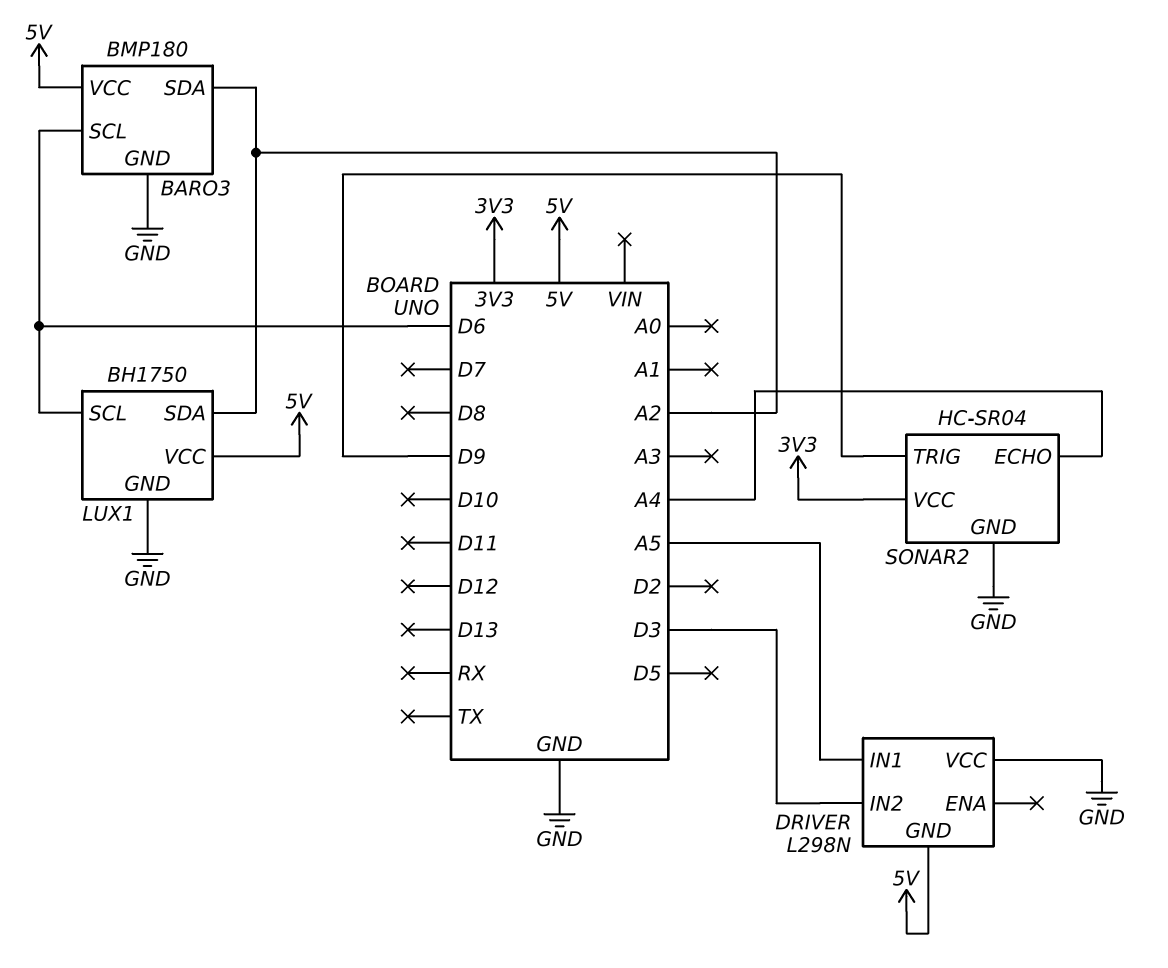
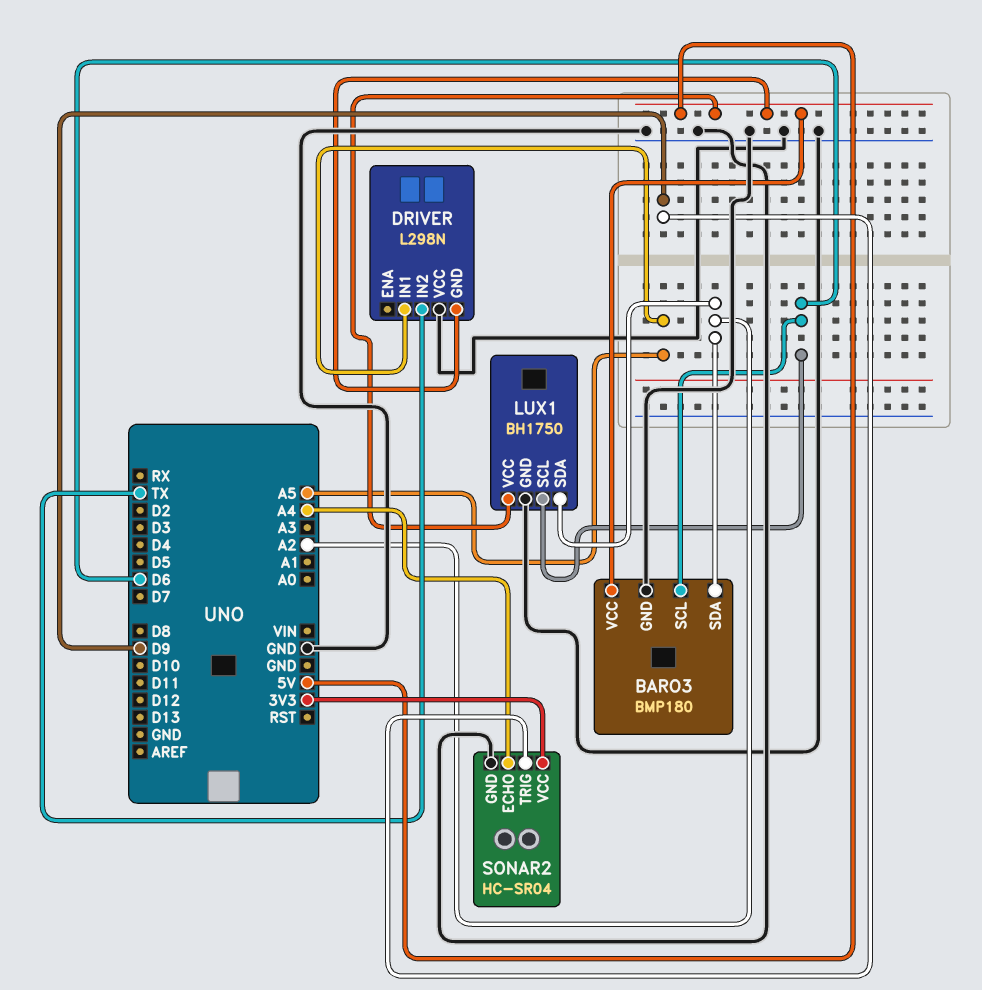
DRIVER pin IN2: D3 -> TX

